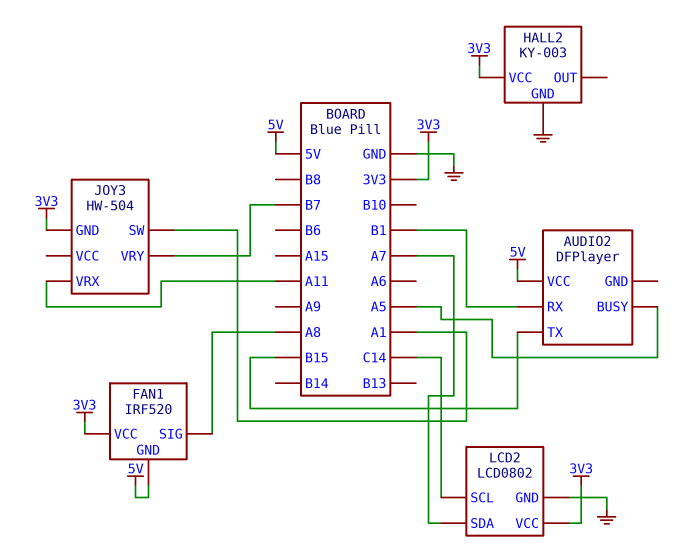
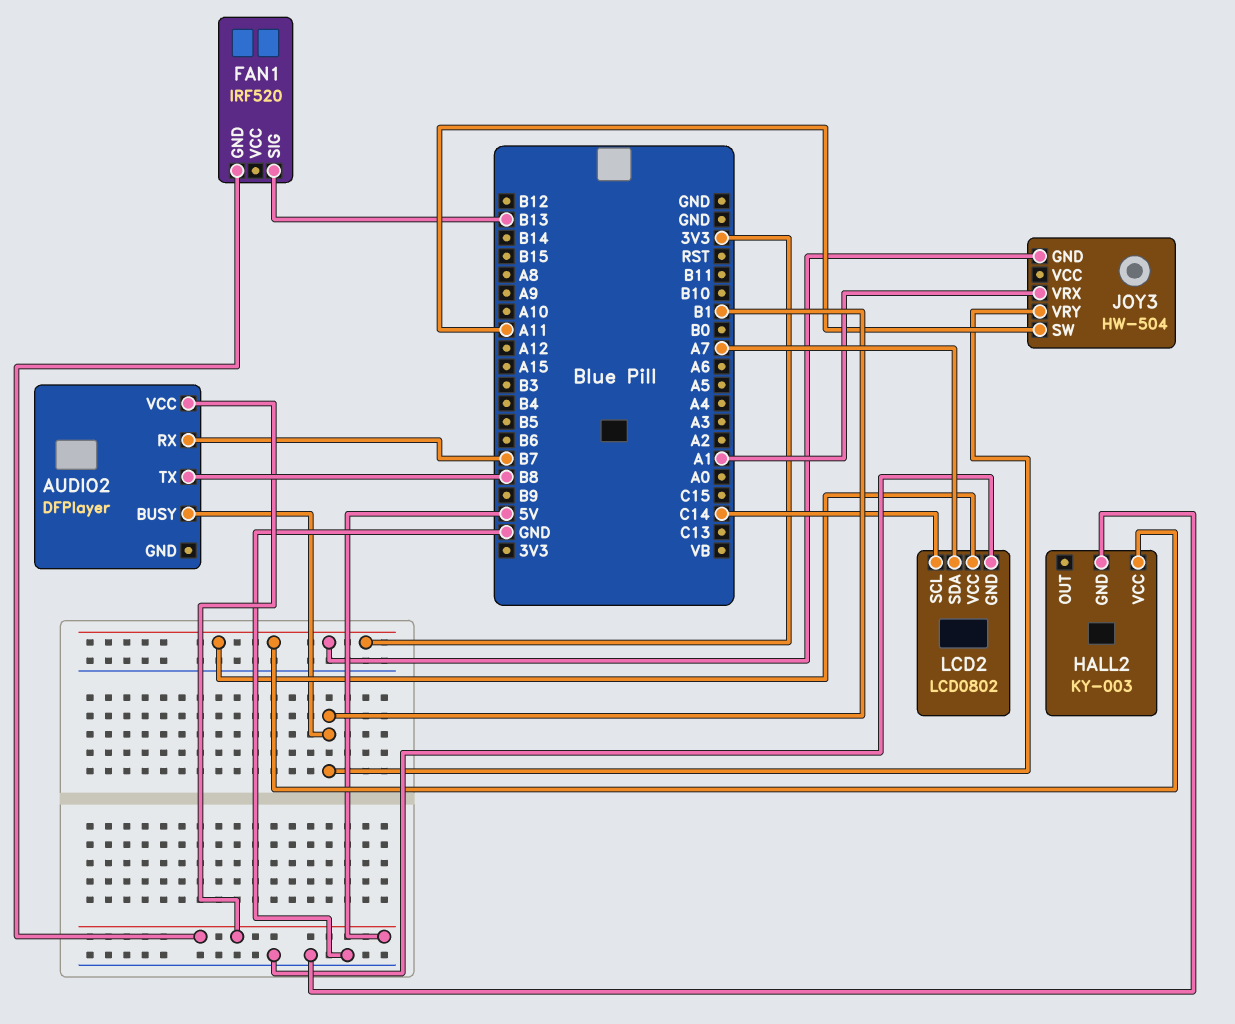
AUDIO2 pin BUSY: A5 -> B1
AUDIO2 pin RX: B1 -> B7
AUDIO2 pin TX: B15 -> B8
FAN1 pin SIG: A8 -> B13
FAN1 pin VCC: 3V3 -> none
JOY3 pin SW: A1 -> A11
JOY3 pin VRX: A11 -> A1
JOY3 pin VRY: B7 -> B1

